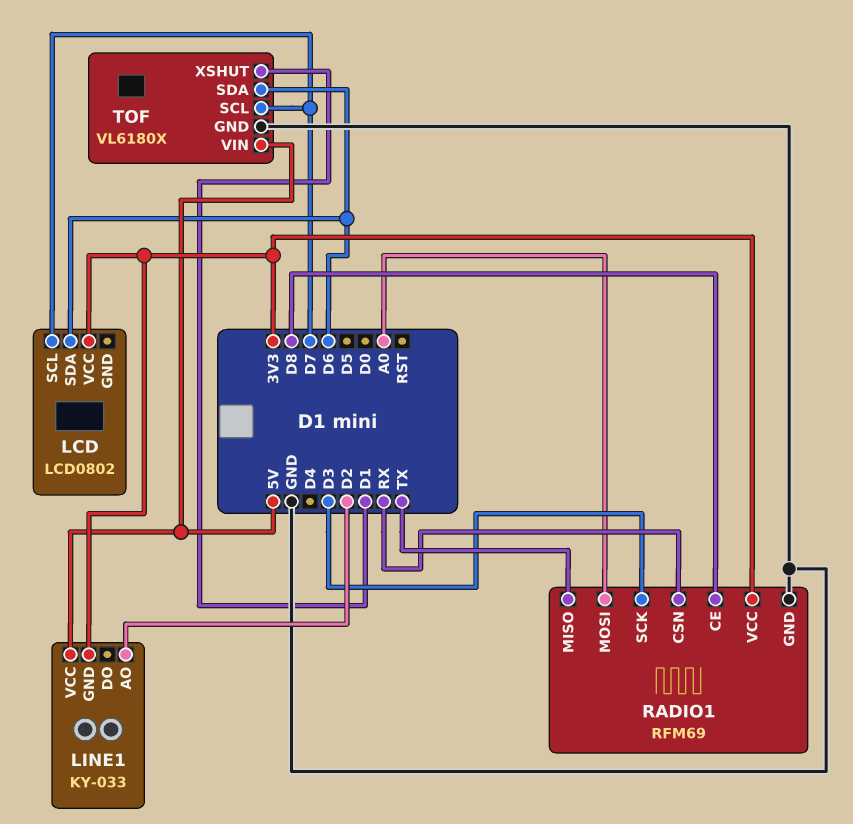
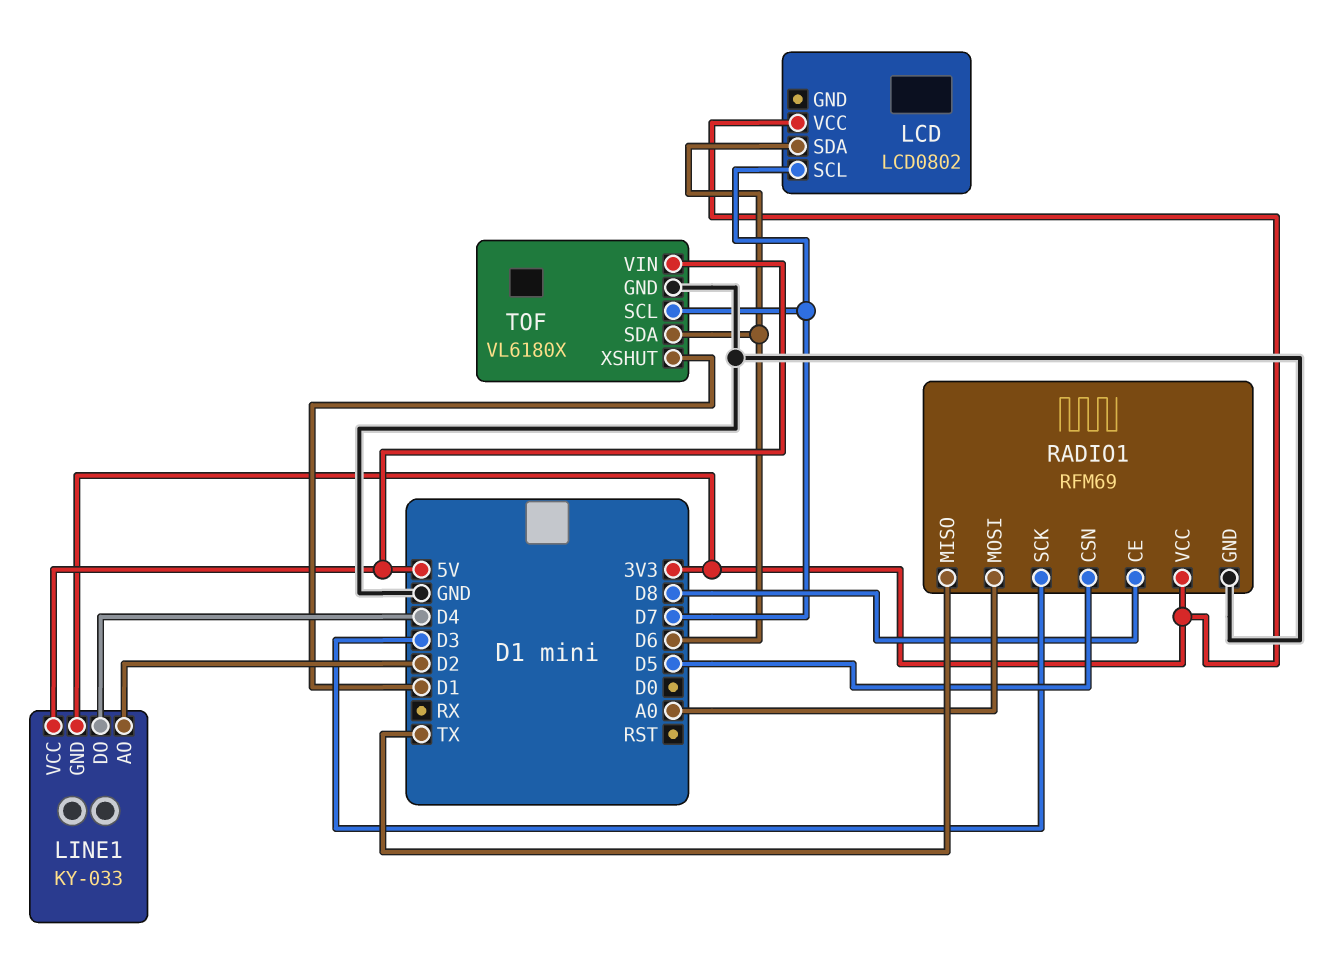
LINE1 pin DO: none -> D4
RADIO1 pin CSN: RX -> D5

